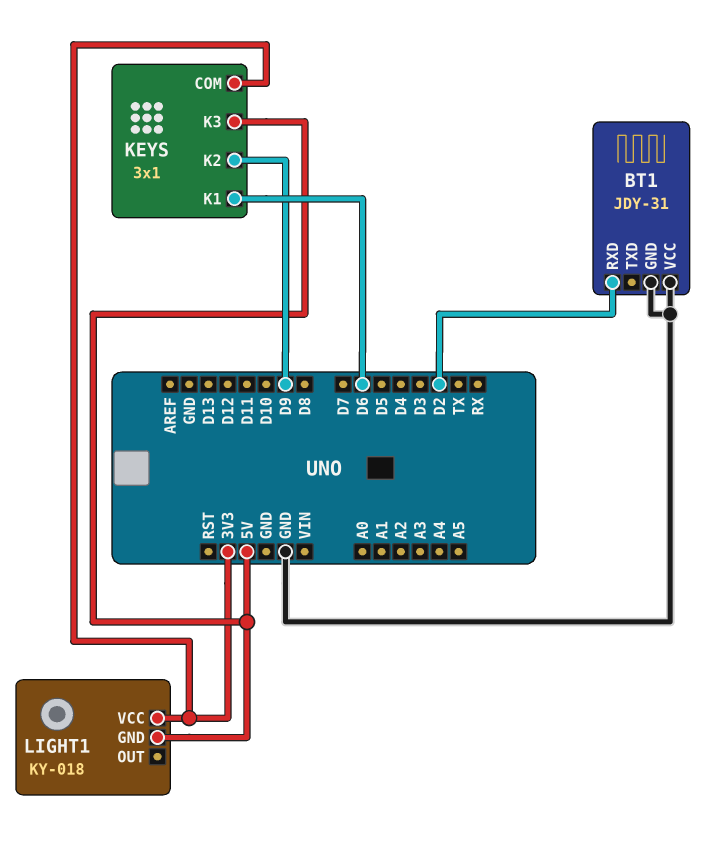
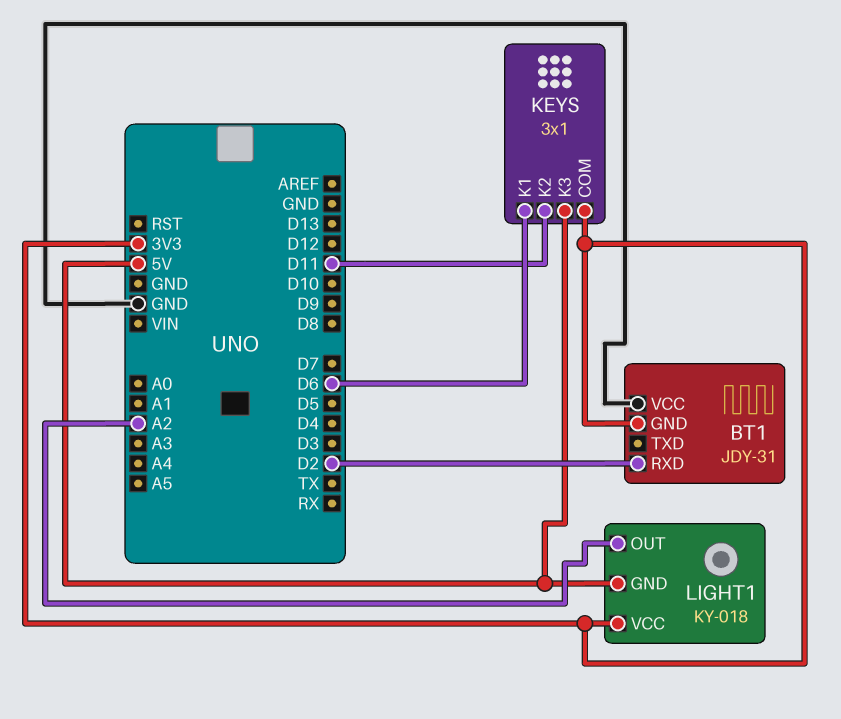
BT1 pin GND: GND -> 3V3
KEYS pin K2: D9 -> D11
LIGHT1 pin OUT: none -> A2

